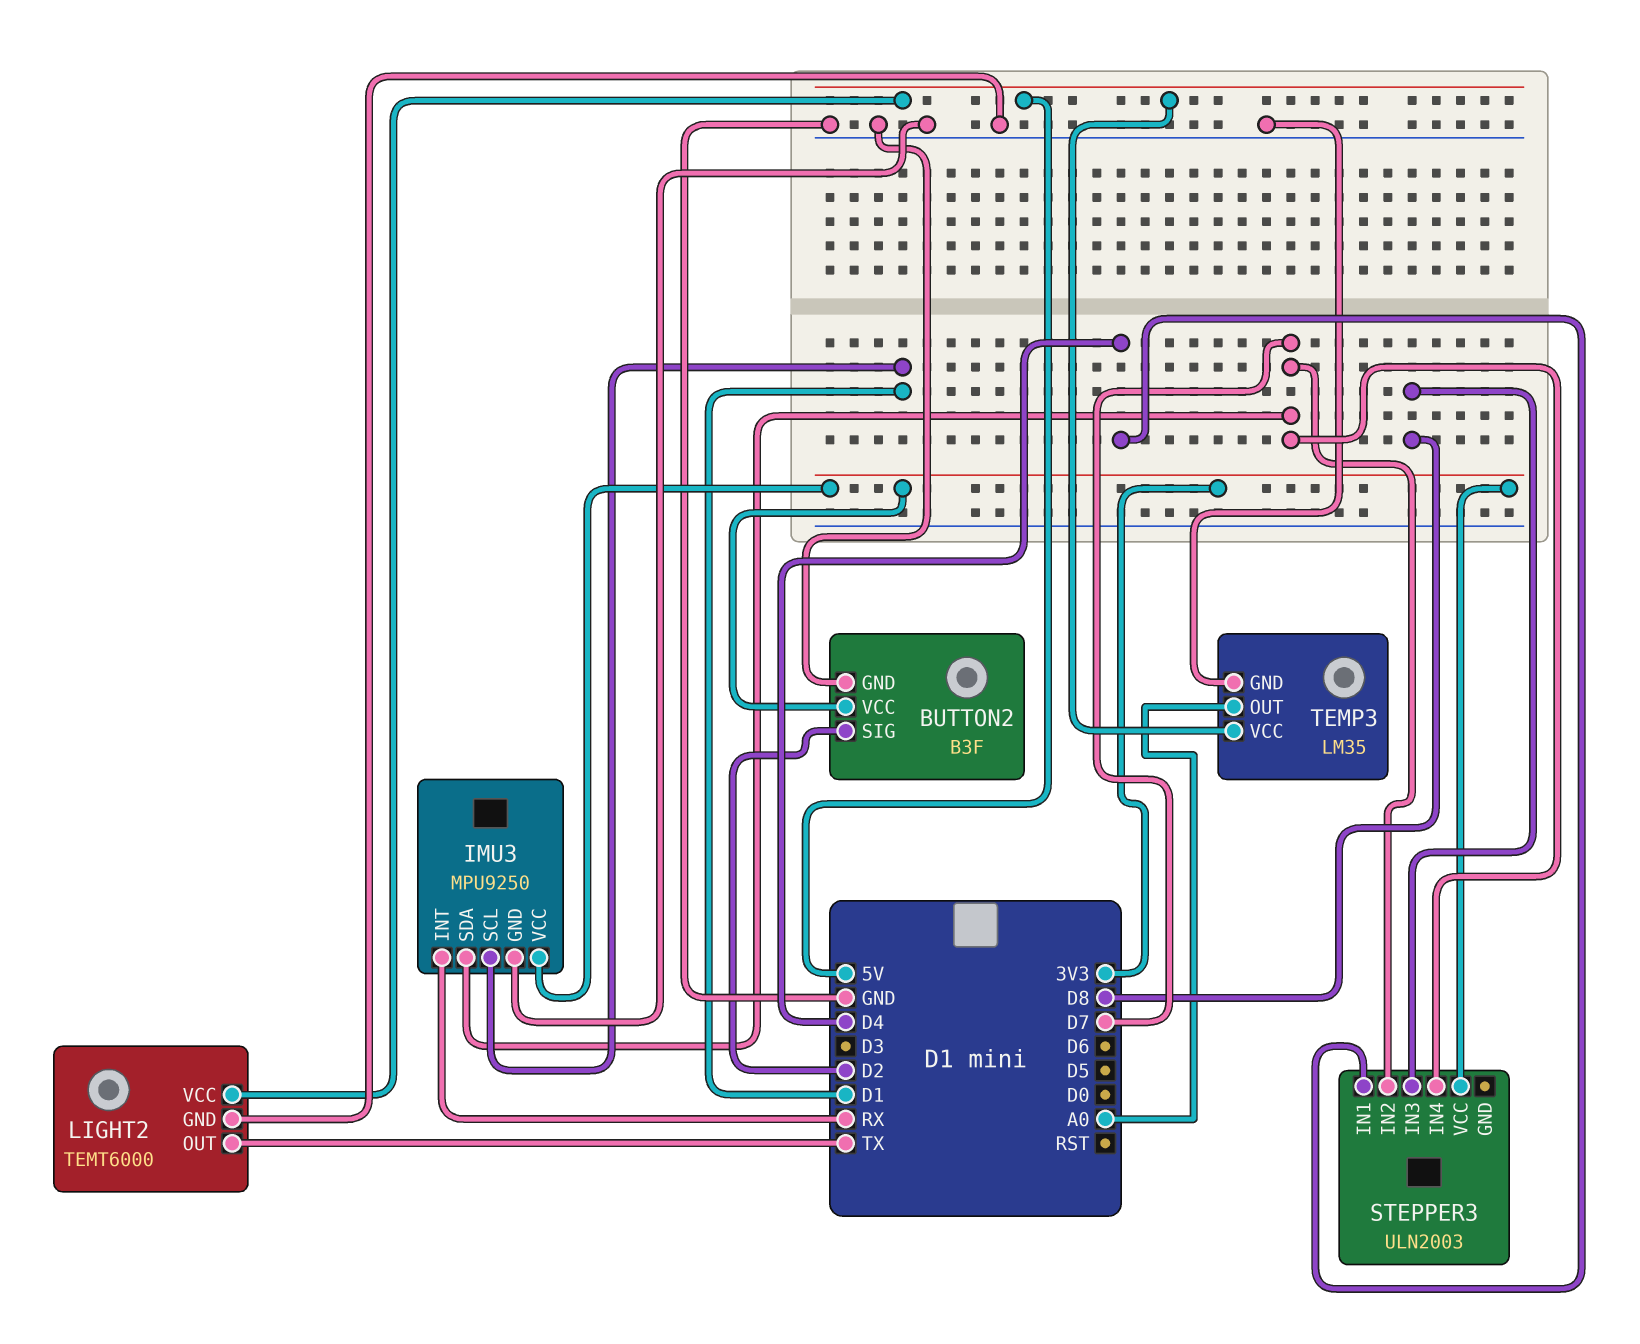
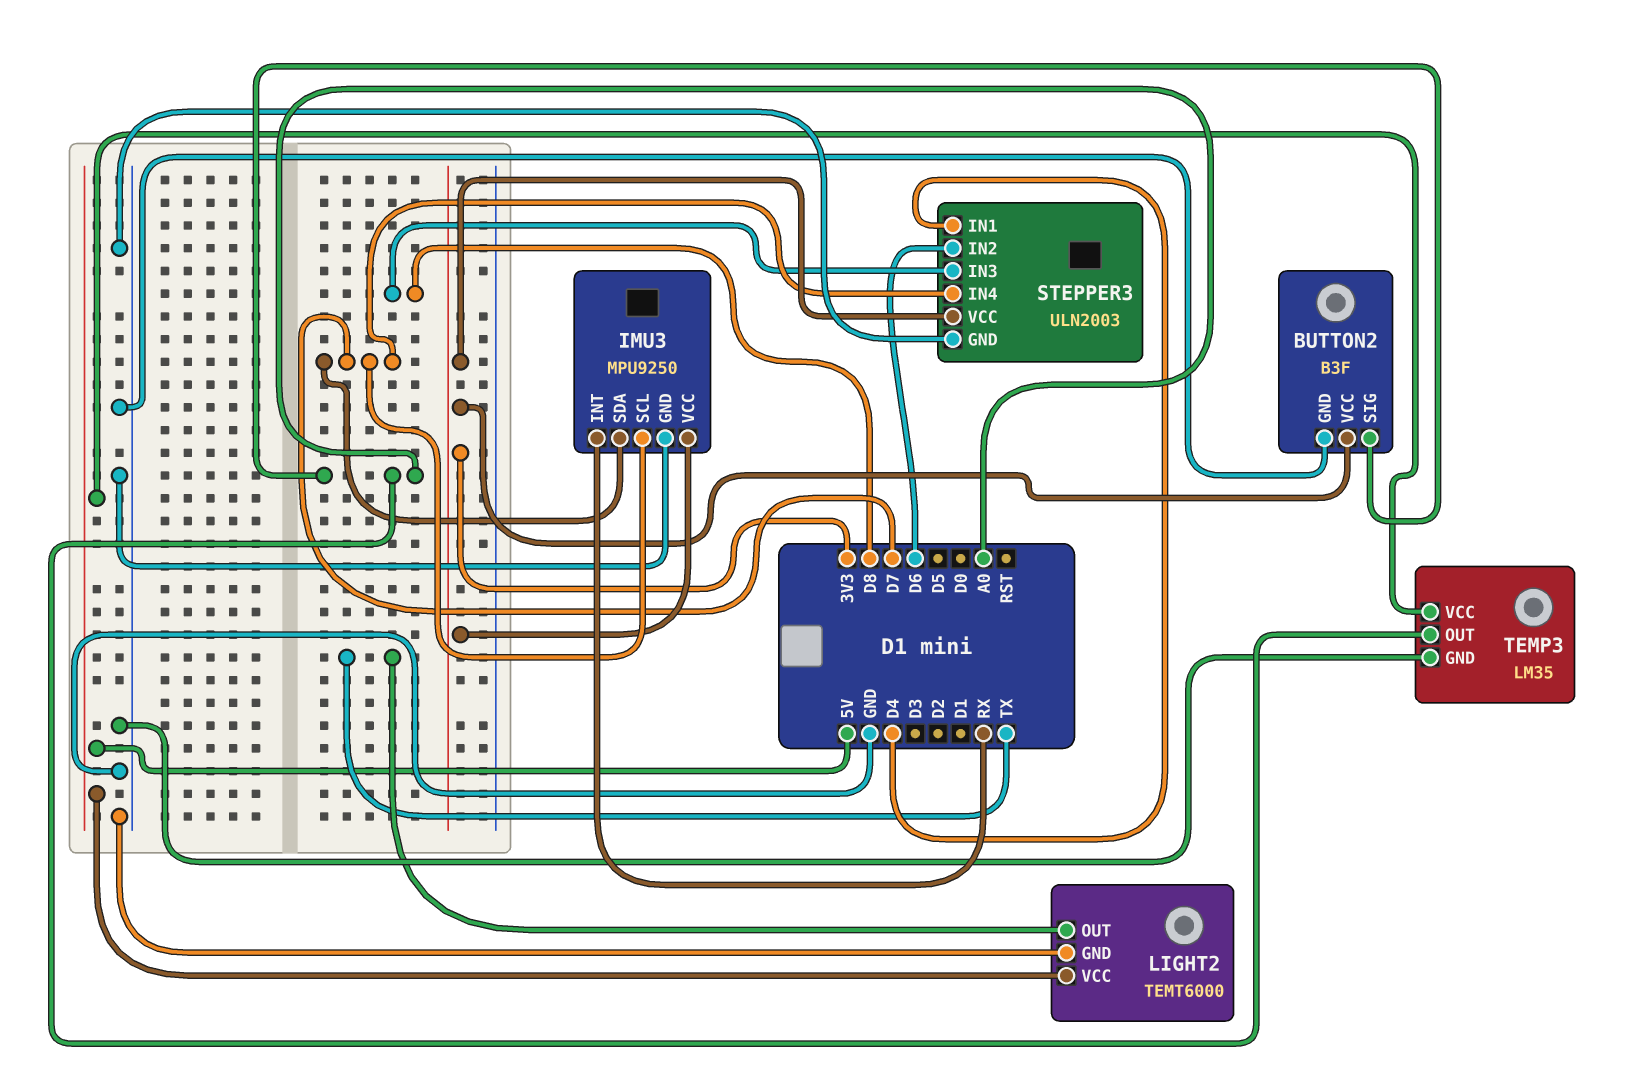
BUTTON2 pin SIG: D2 -> A0
IMU3 pin SCL: D1 -> D7
STEPPER3 pin GND: none -> GND
STEPPER3 pin IN2: D7 -> D6

